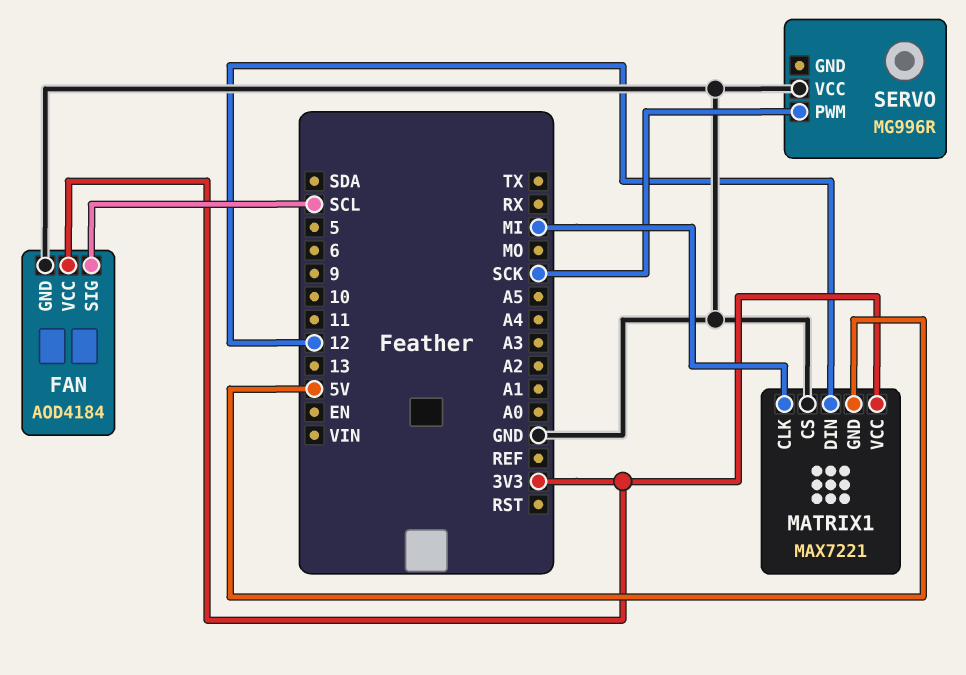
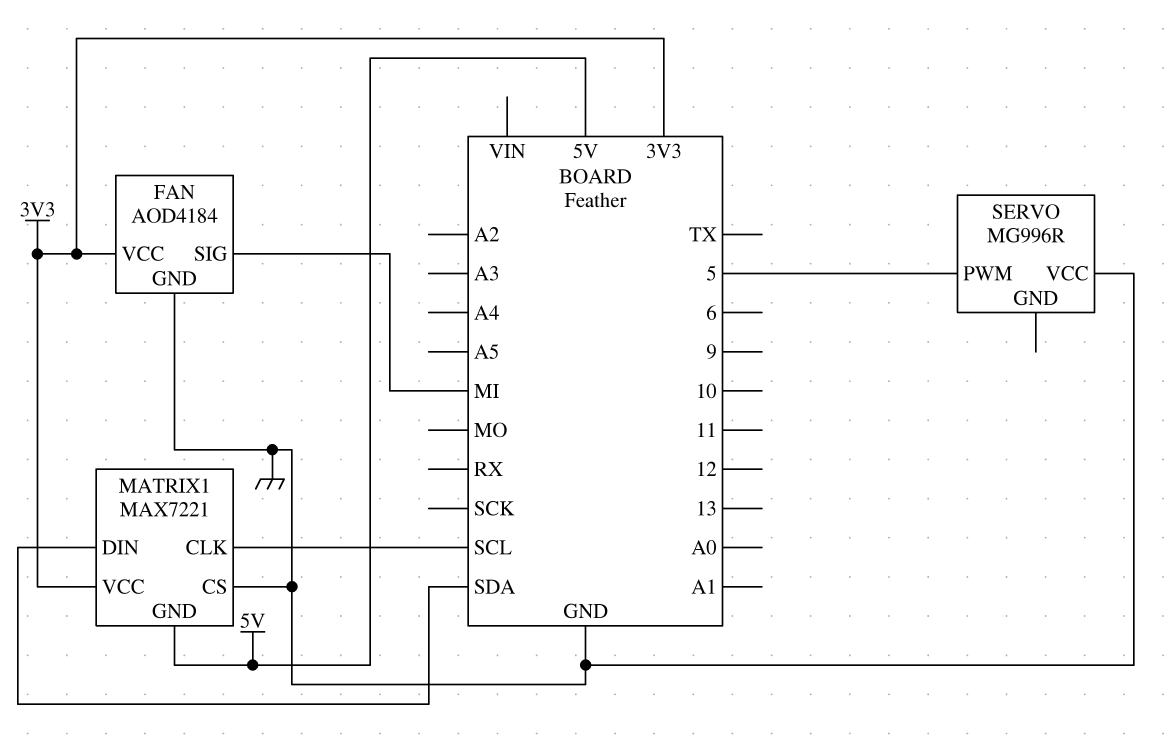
FAN pin SIG: SCL -> MI
MATRIX1 pin CLK: MI -> SCL
MATRIX1 pin DIN: 12 -> SDA
SERVO pin PWM: SCK -> 5

